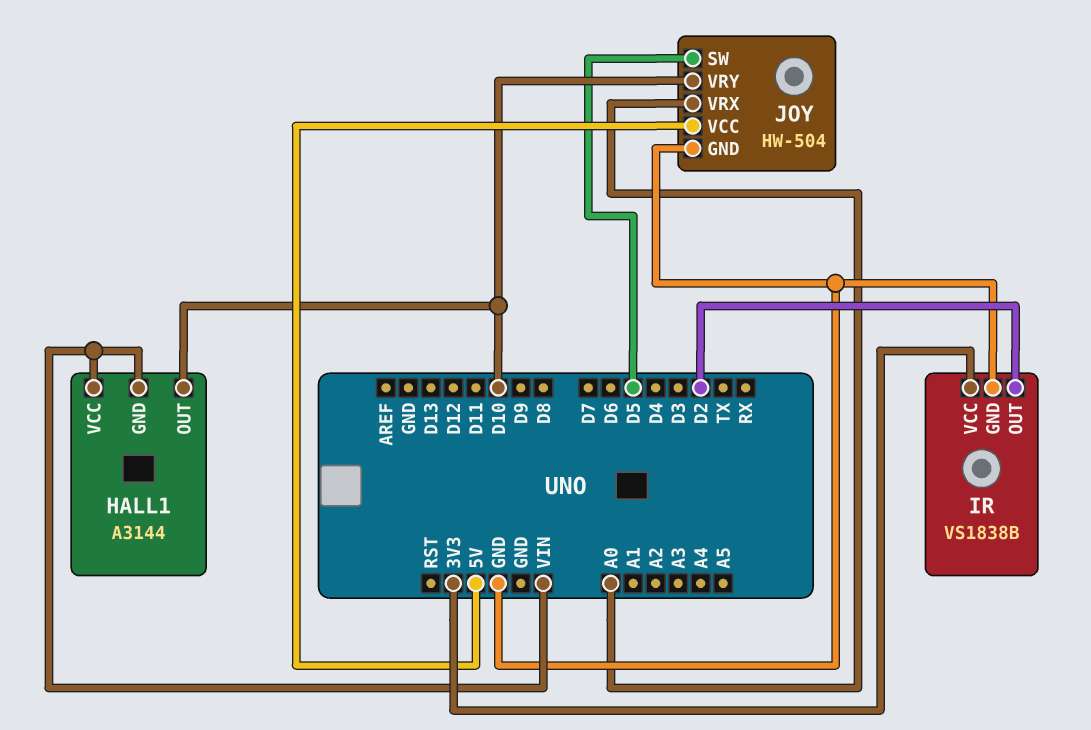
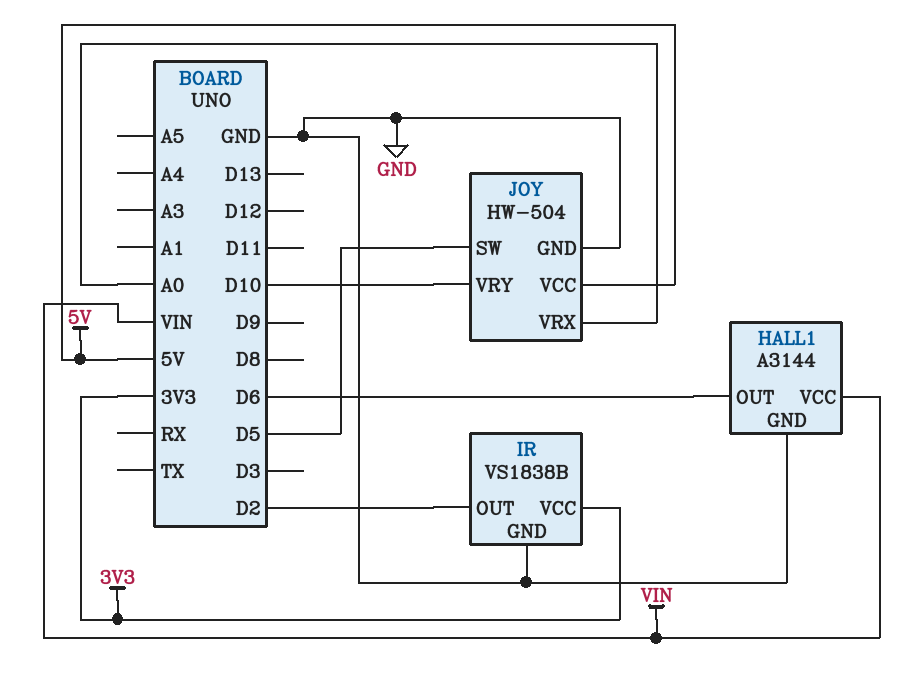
HALL1 pin GND: VIN -> GND
HALL1 pin OUT: D10 -> D6

